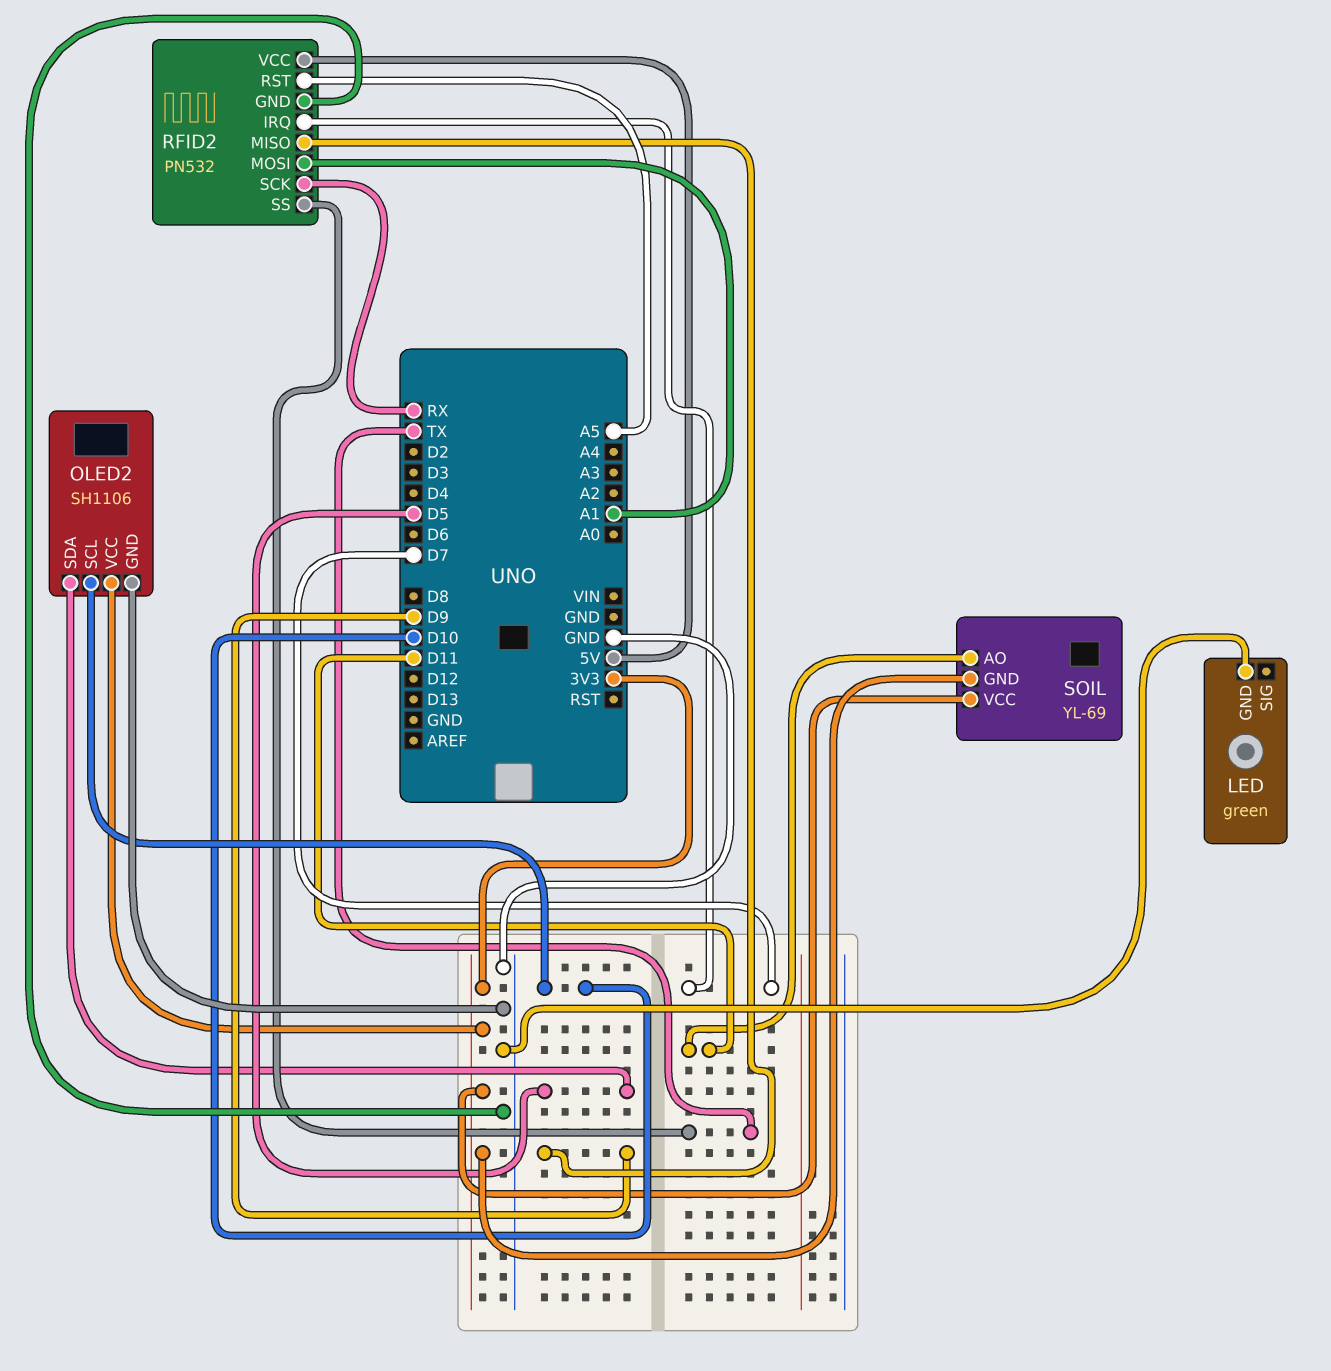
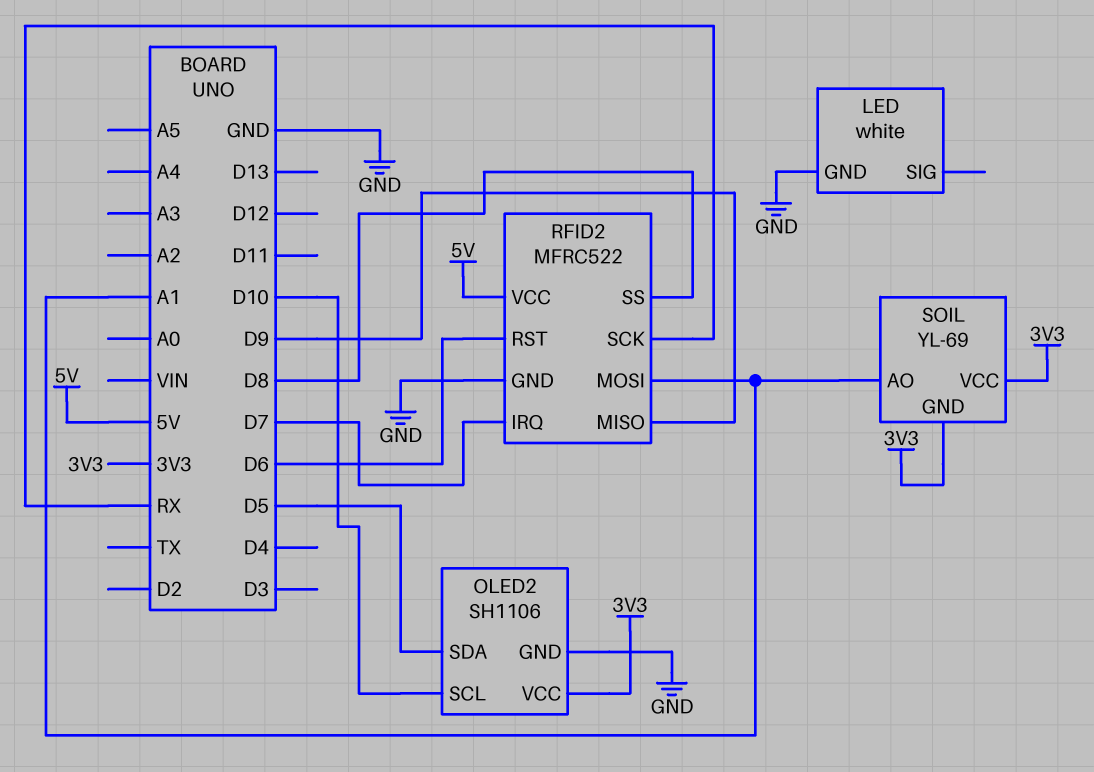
LED: green -> white
RFID2: PN532 -> MFRC522
RFID2 pin RST: A5 -> D6
RFID2 pin SS: TX -> D8
SOIL pin AO: D11 -> A1

